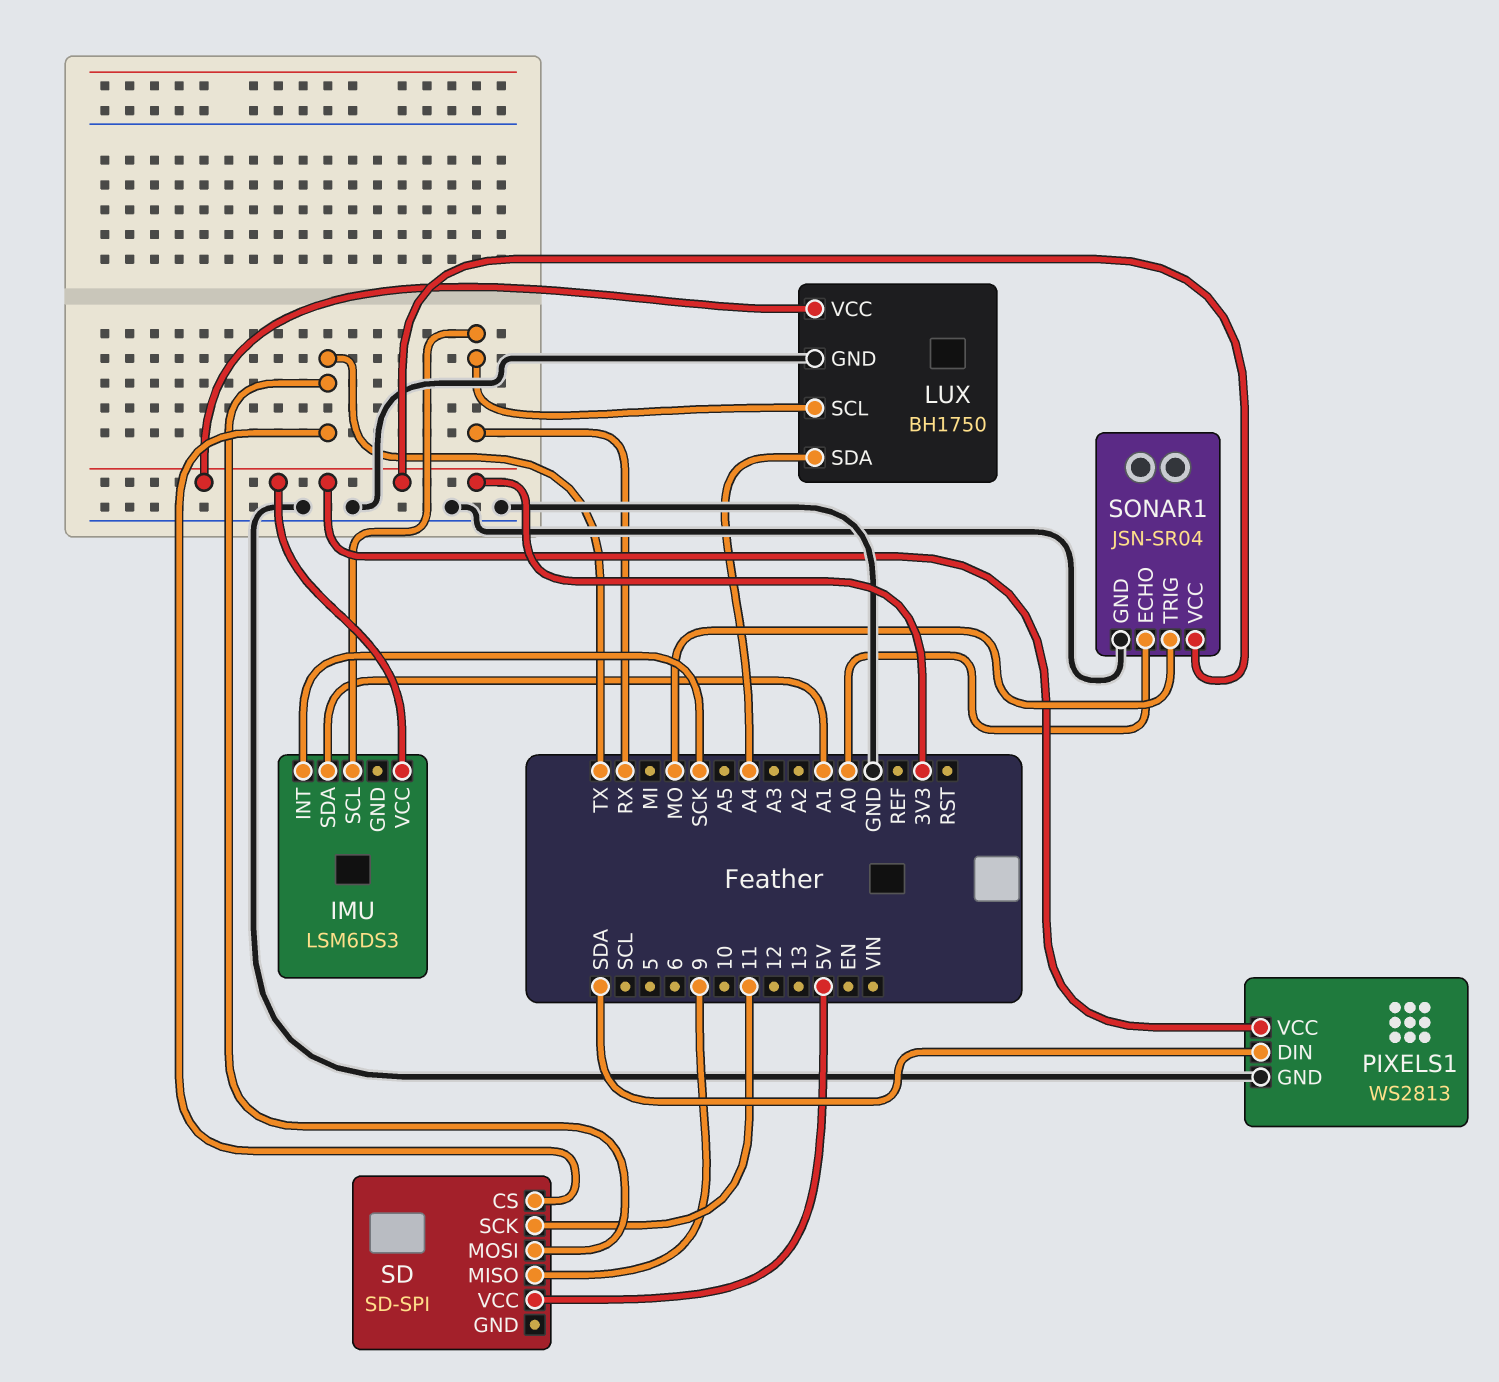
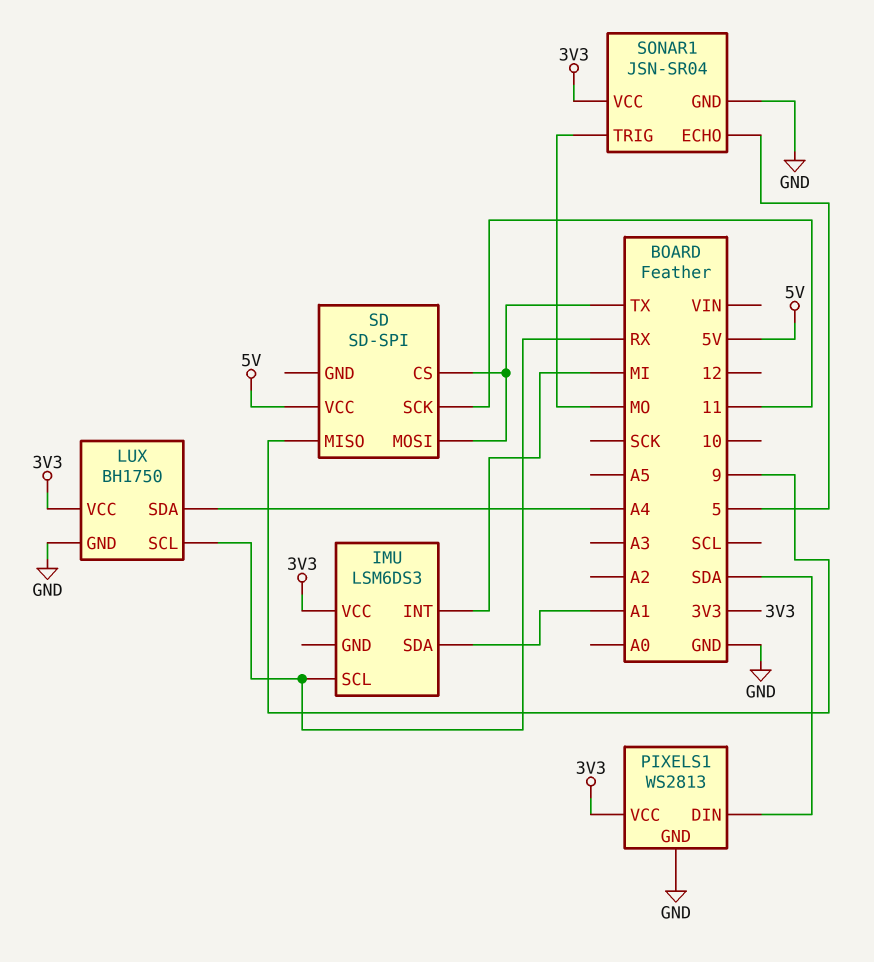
IMU pin INT: SCK -> MI
SONAR1 pin ECHO: A0 -> 5

